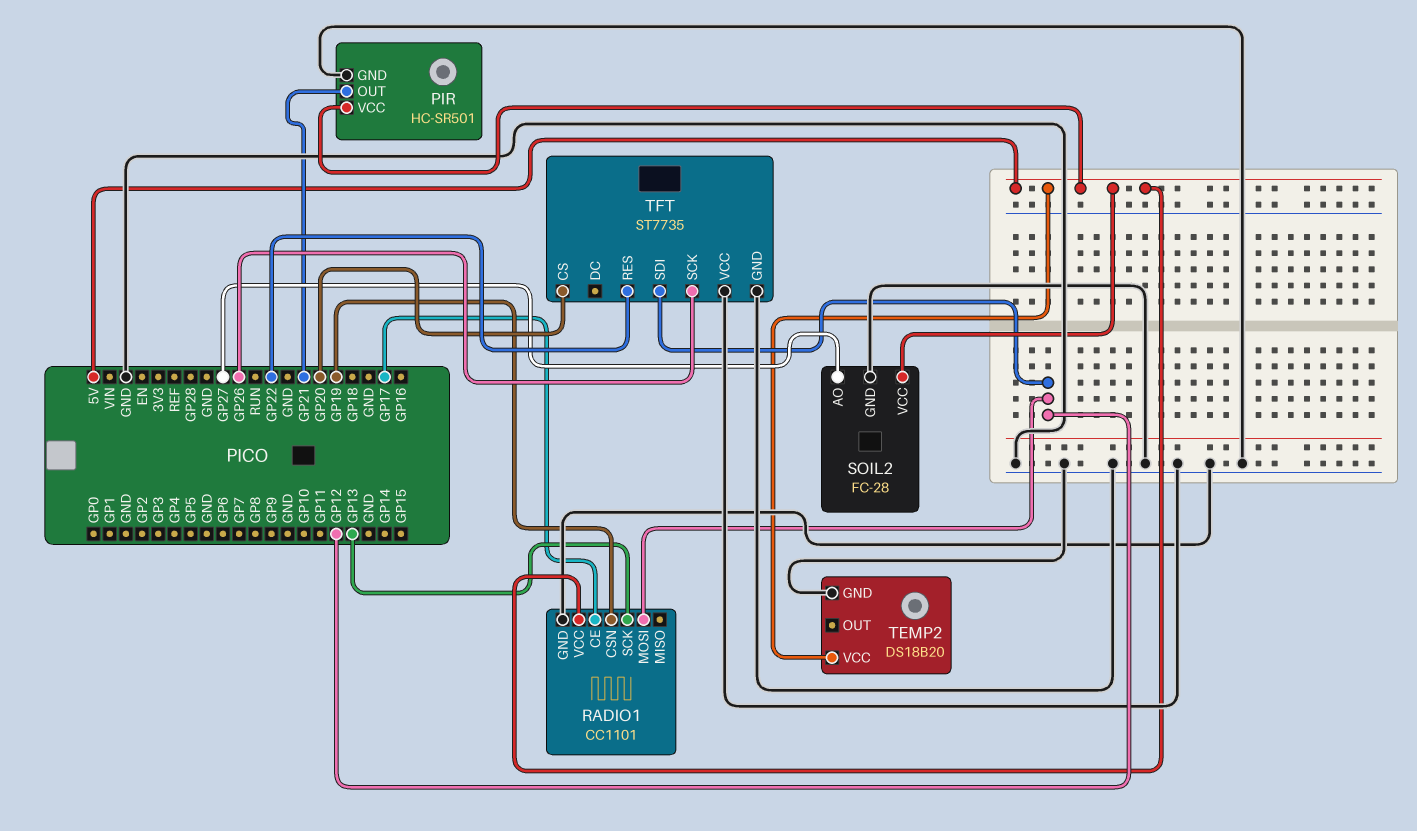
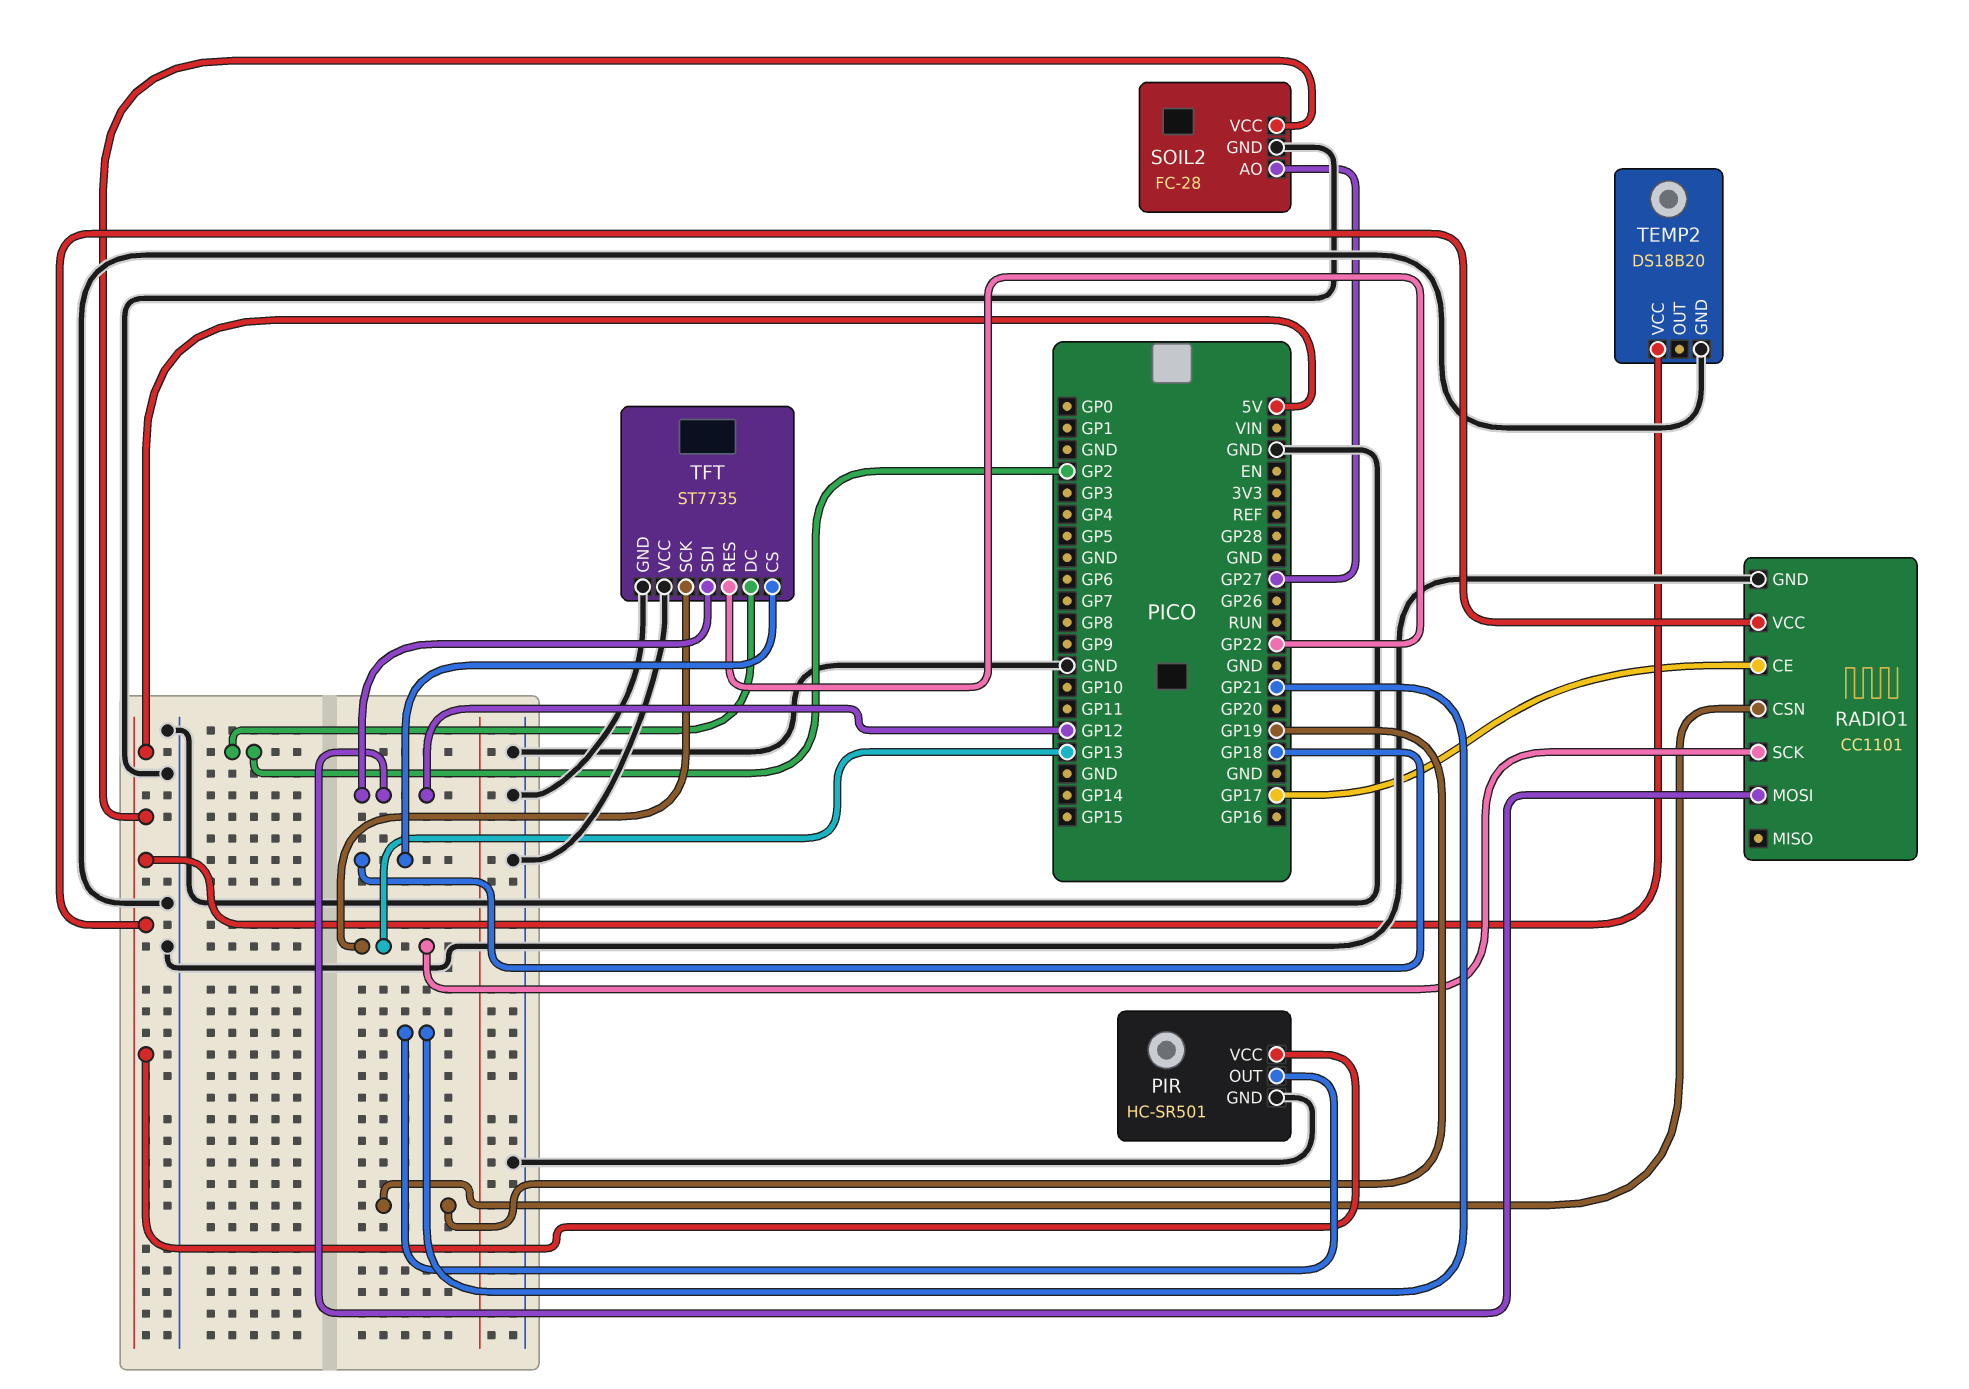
TFT pin CS: GP20 -> GP18
TFT pin DC: none -> GP2
TFT pin SCK: GP26 -> GP13

